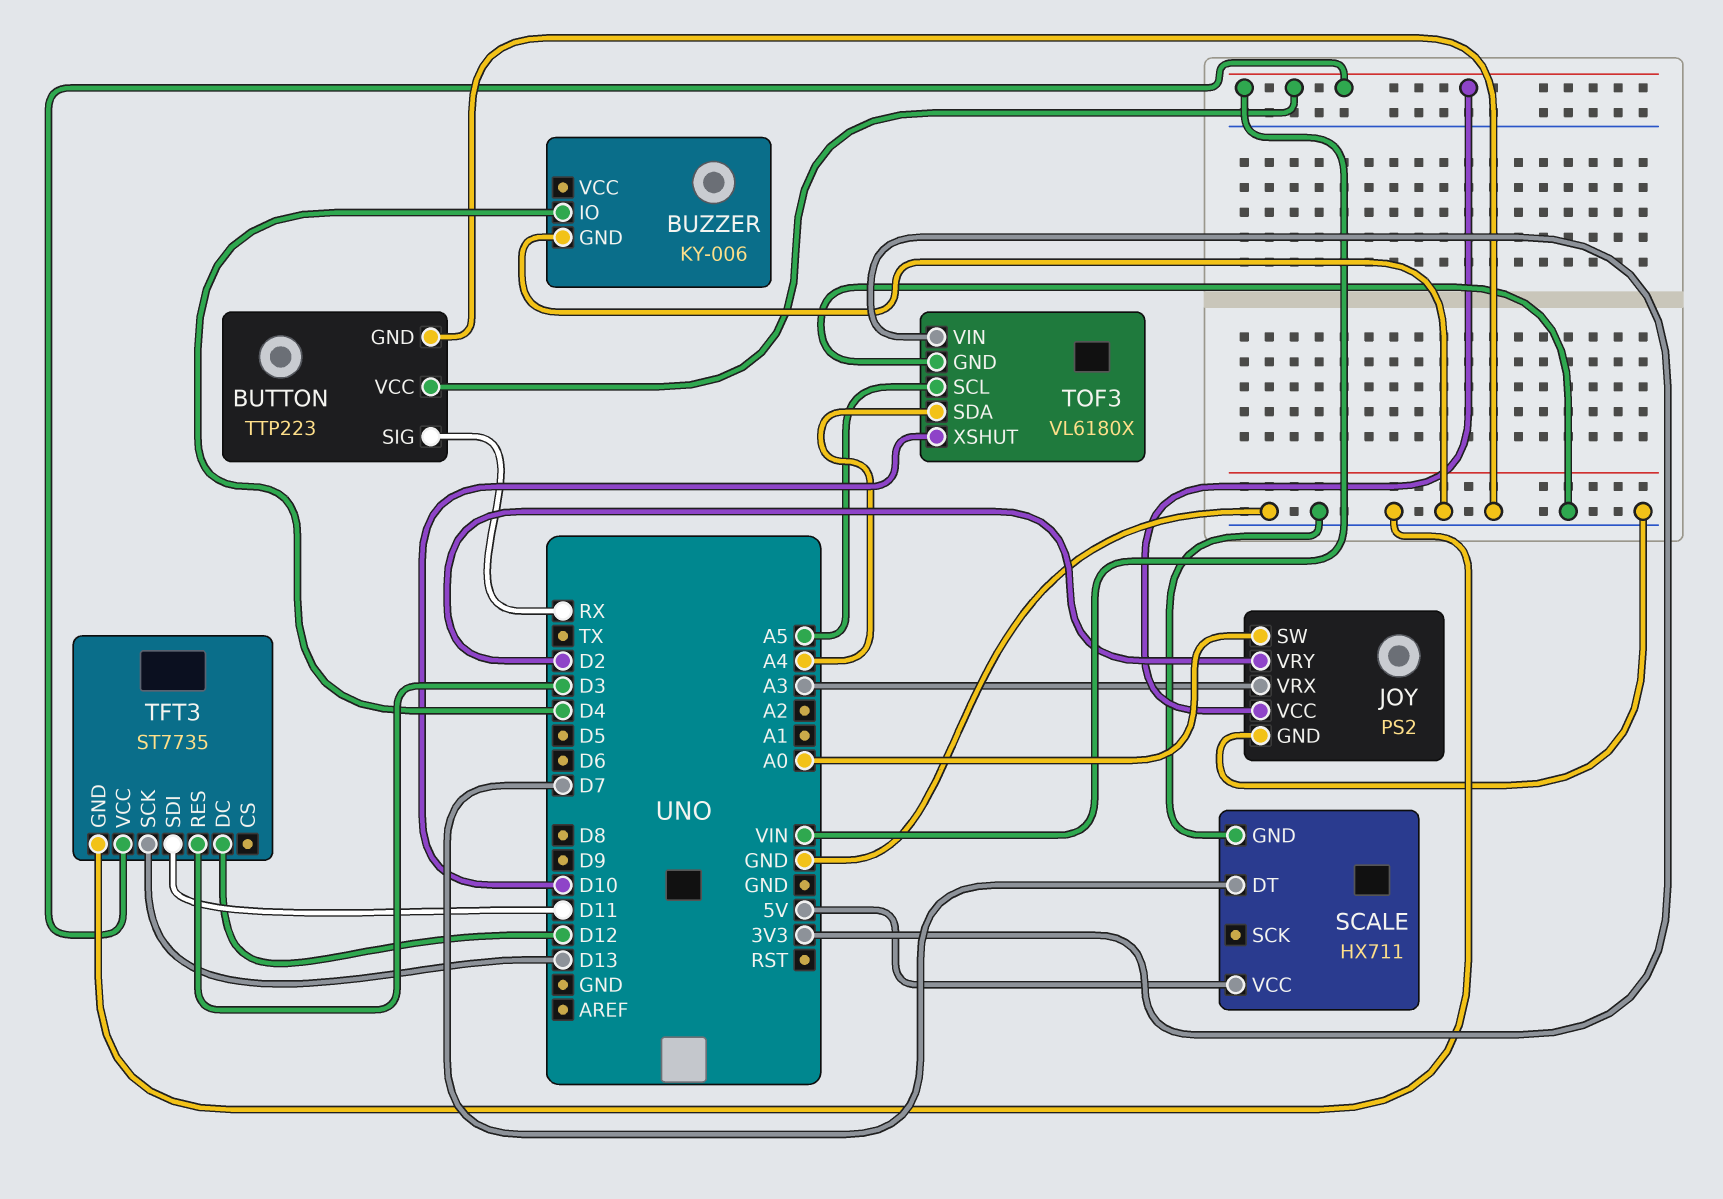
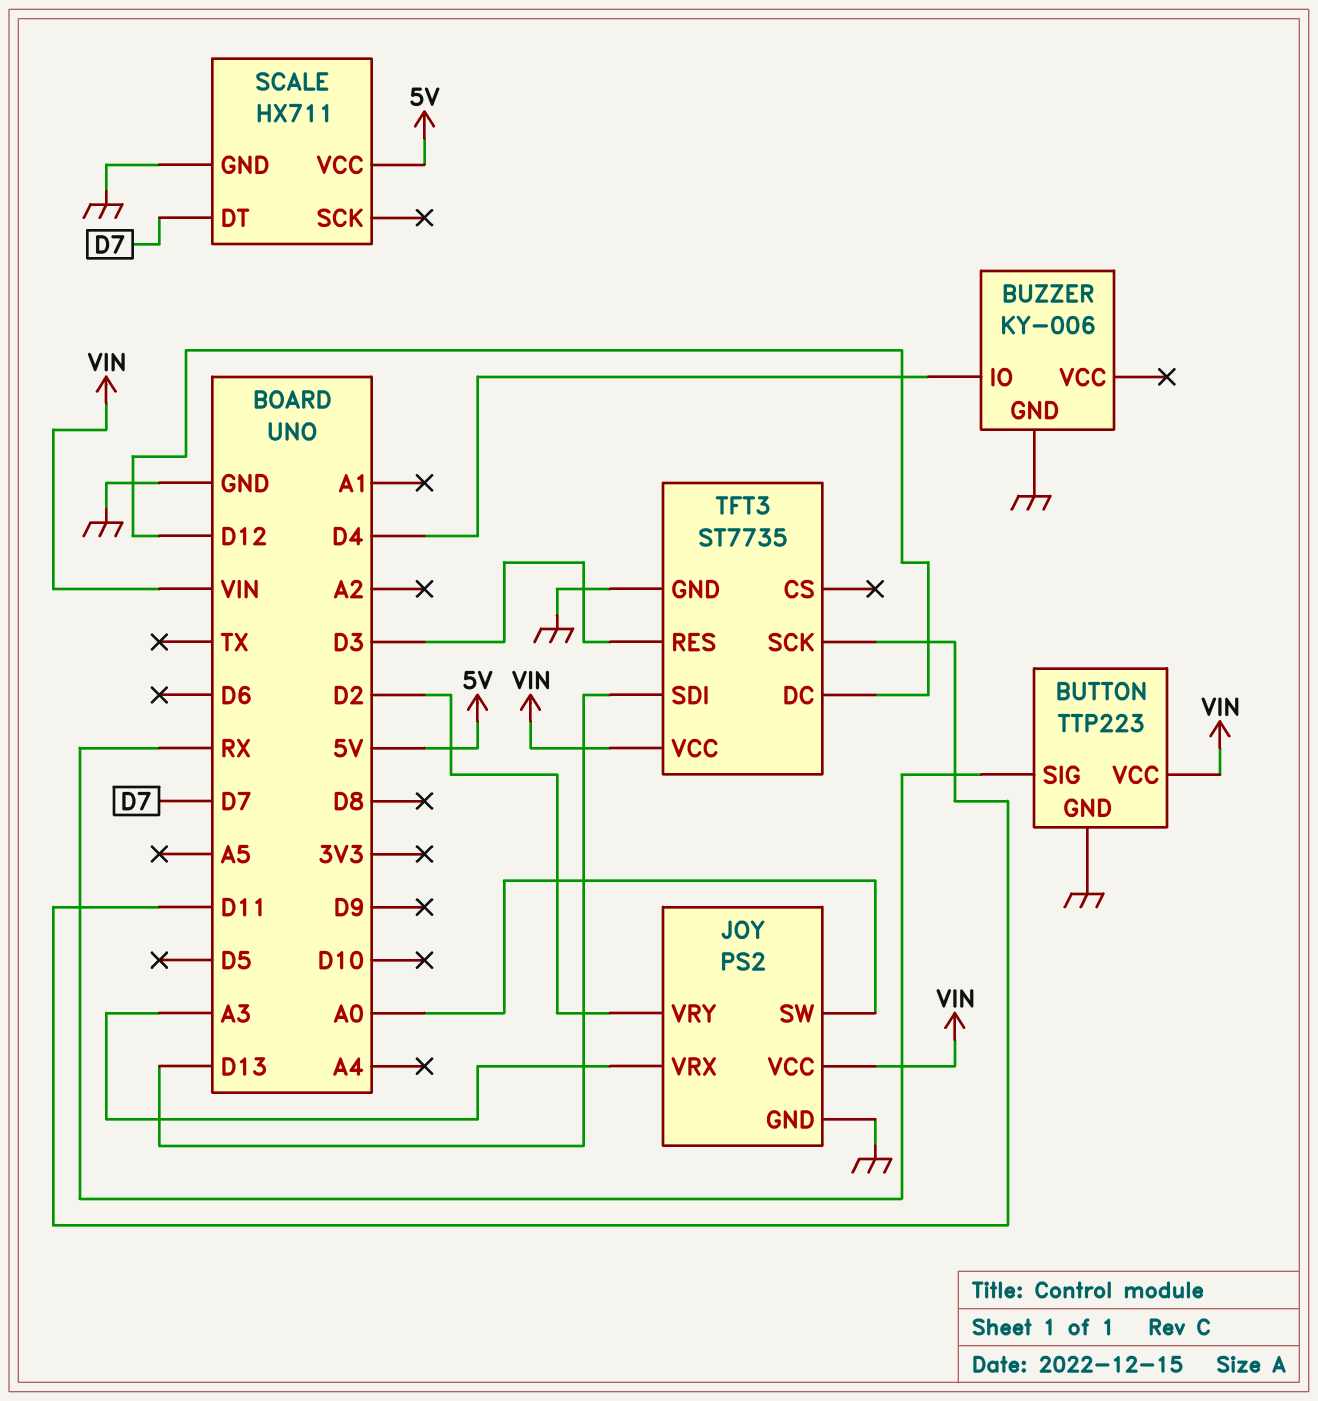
TFT3 pin SCK: D13 -> D11
TFT3 pin SDI: D11 -> D13
TOF3: VL6180X -> none
TOF3 pin GND: GND -> none
TOF3 pin SCL: A5 -> none
TOF3 pin SDA: A4 -> none
TOF3 pin VIN: 3V3 -> none
TOF3 pin XSHUT: D10 -> none

